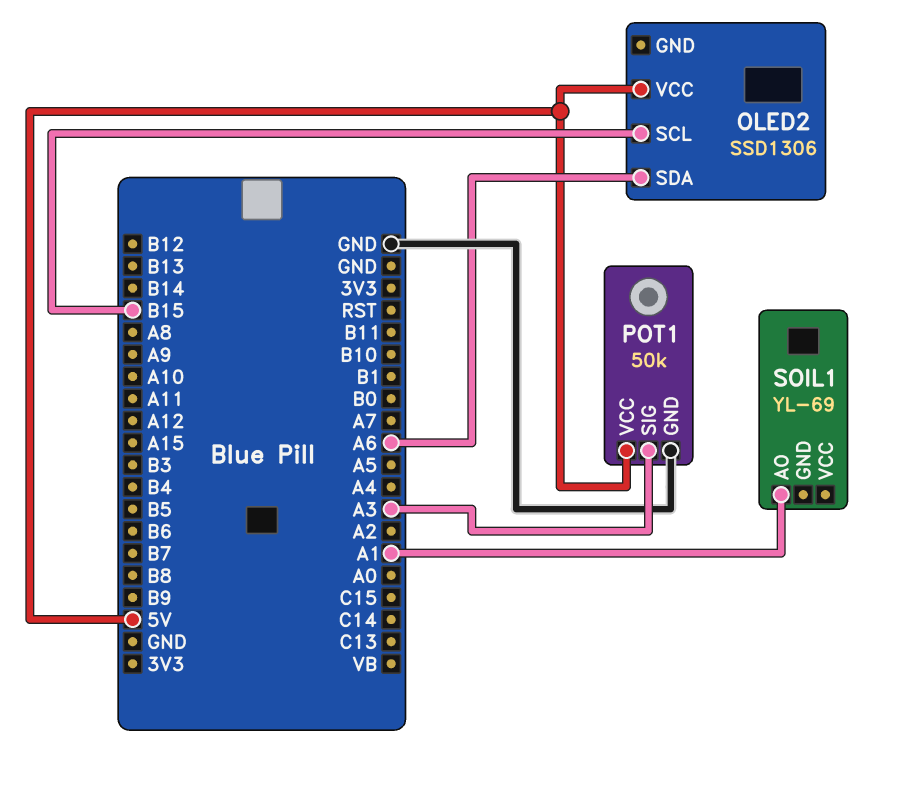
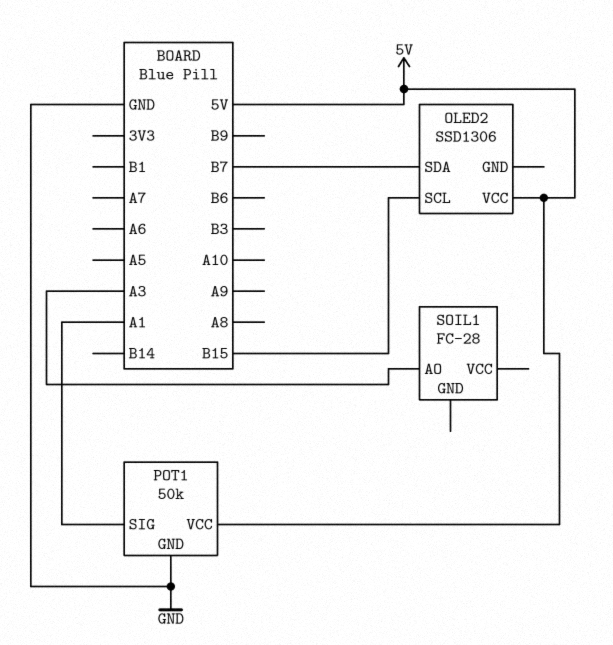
OLED2 pin SDA: A6 -> B7
POT1 pin SIG: A3 -> A1
SOIL1: YL-69 -> FC-28
SOIL1 pin AO: A1 -> A3

